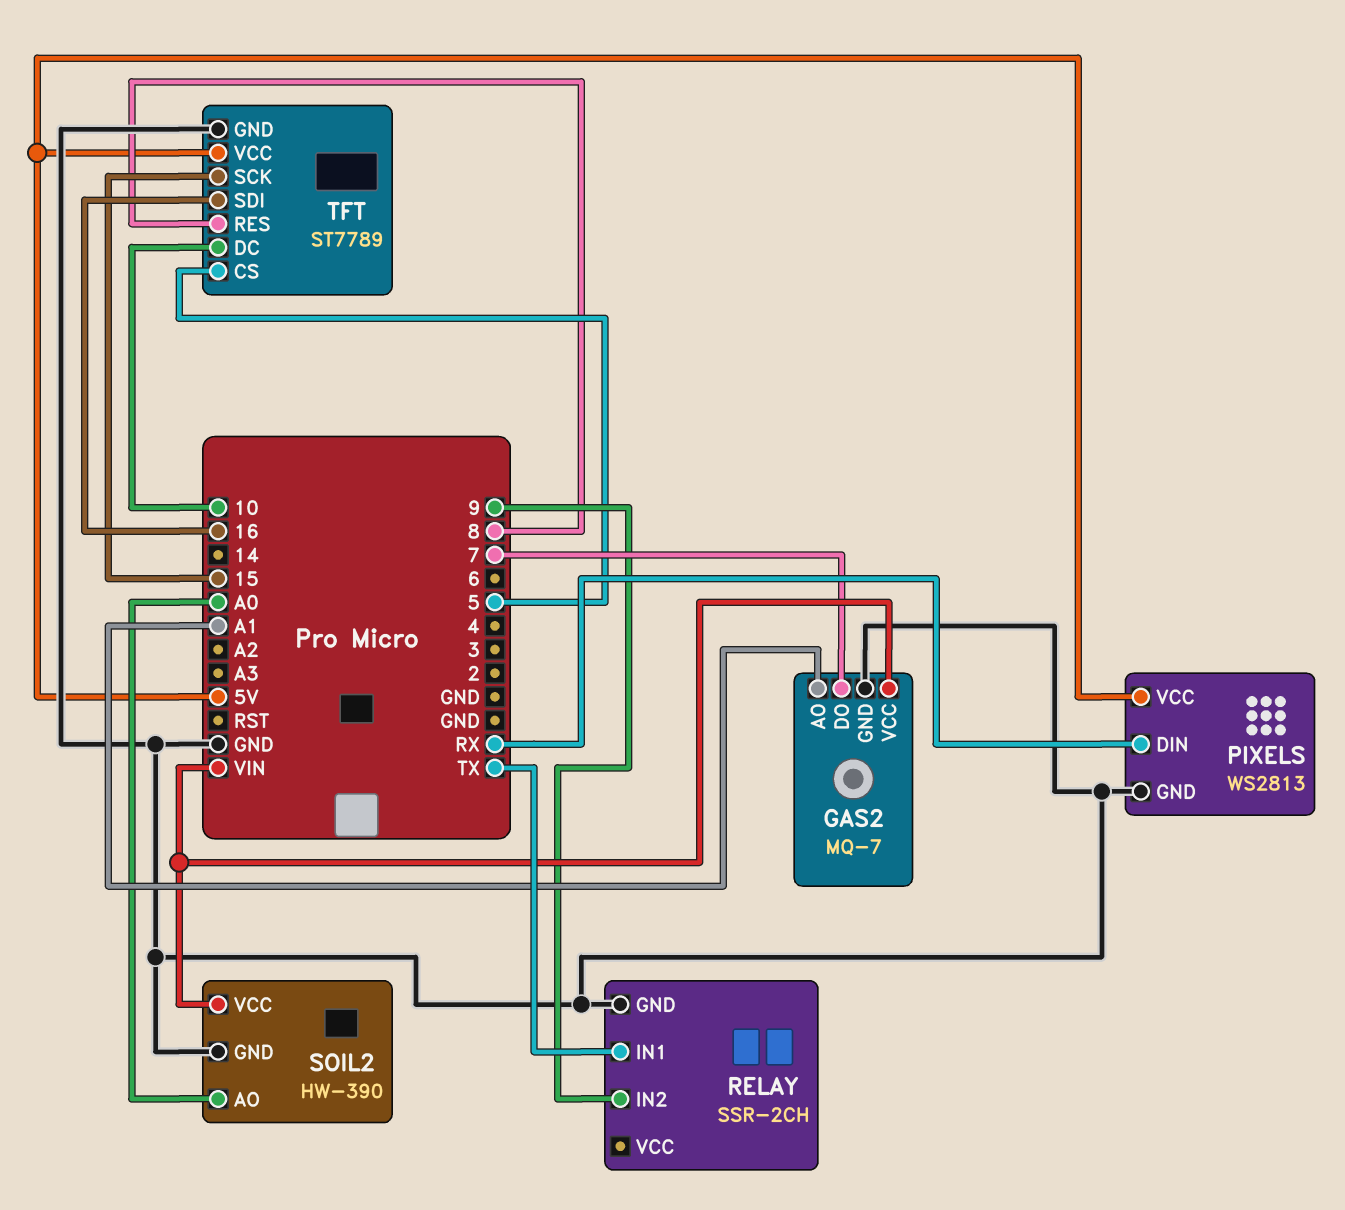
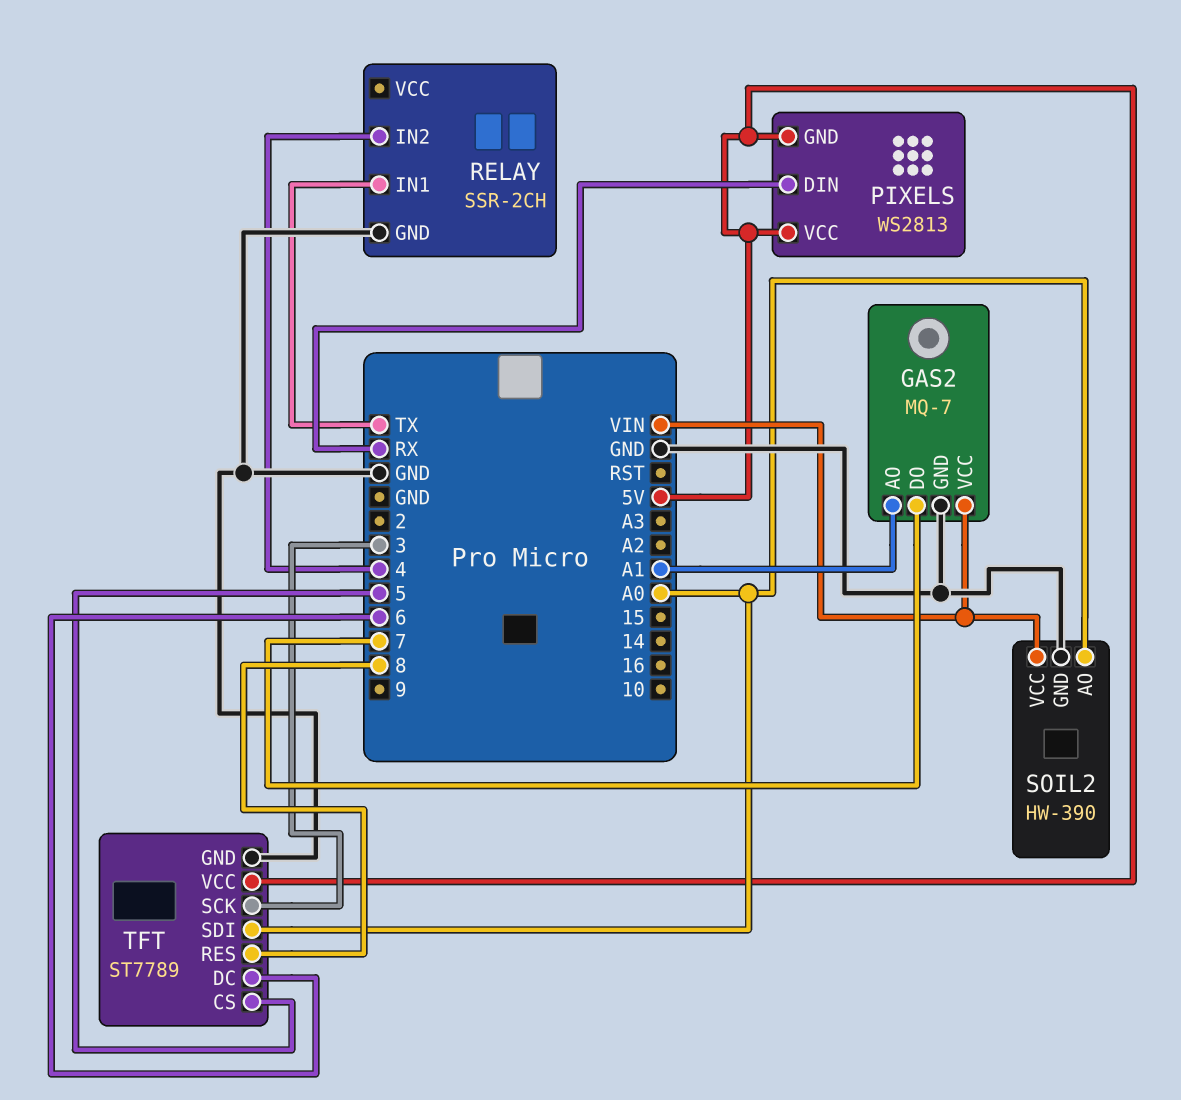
PIXELS pin GND: GND -> 5V
RELAY pin IN2: 9 -> 4
TFT pin DC: 10 -> 6
TFT pin SCK: 15 -> 3
TFT pin SDI: 16 -> A0

